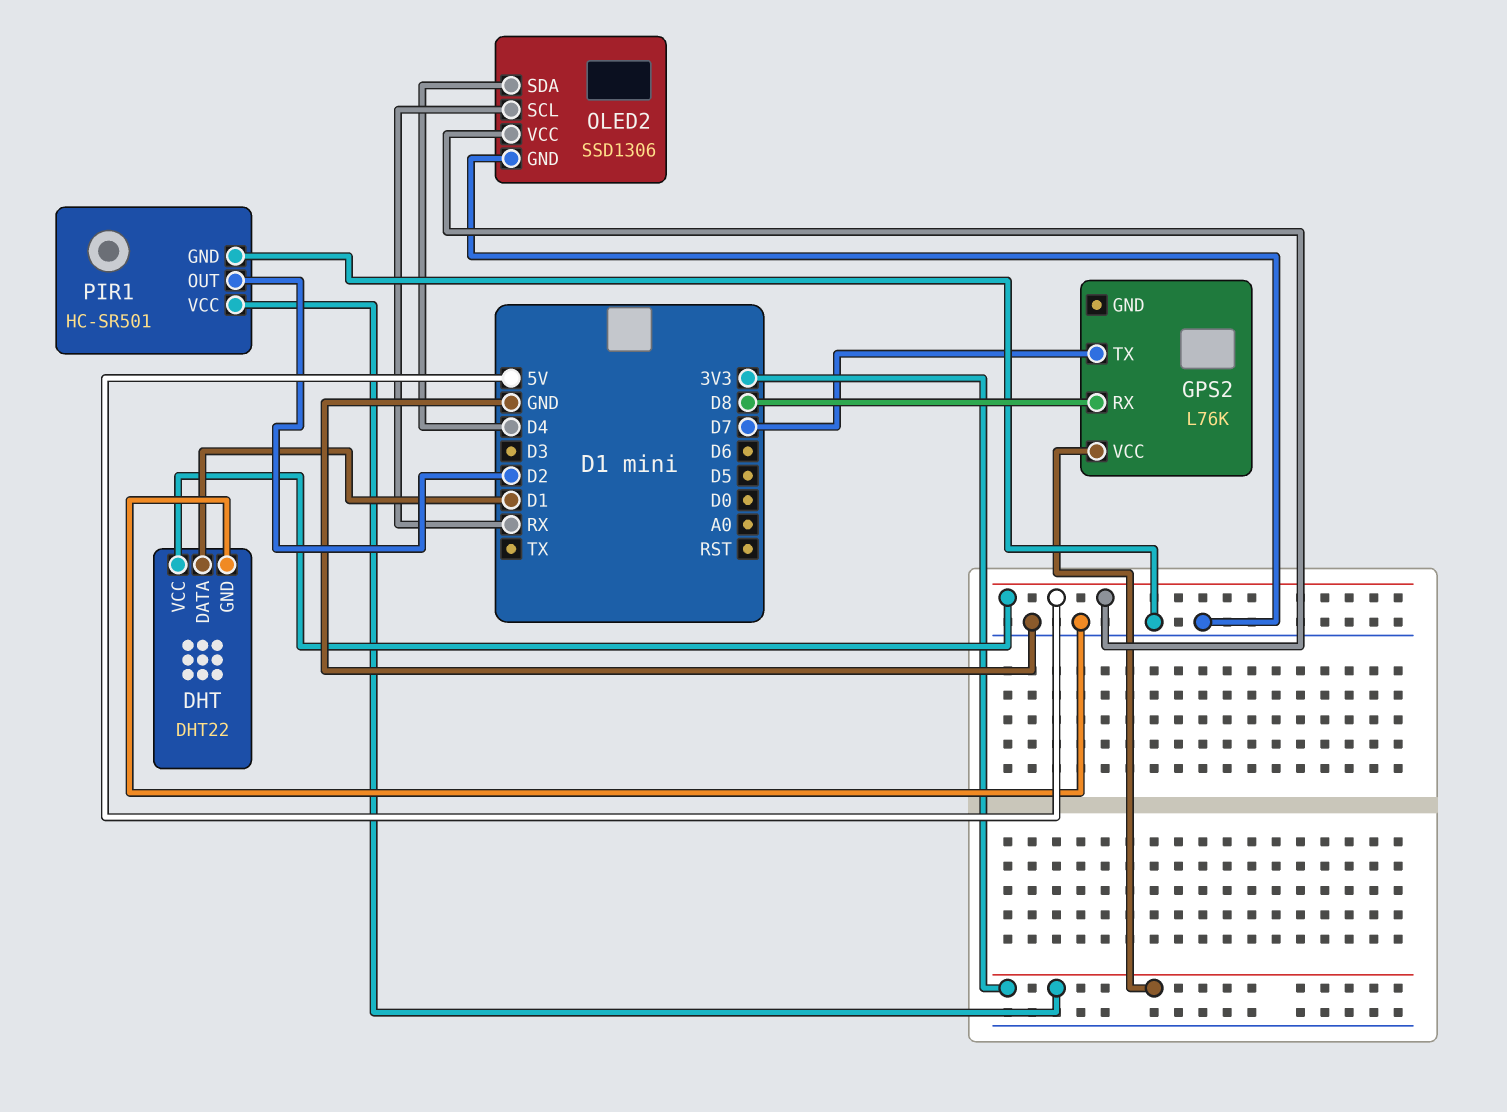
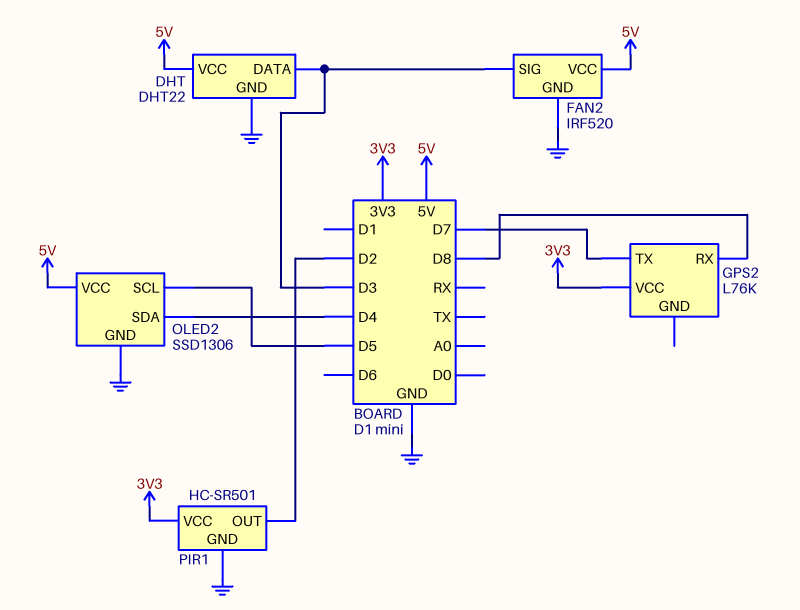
DHT pin DATA: D1 -> D3
FAN2: none -> IRF520
FAN2 pin GND: none -> GND
FAN2 pin SIG: none -> D3
FAN2 pin VCC: none -> 5V
OLED2 pin SCL: RX -> D5

